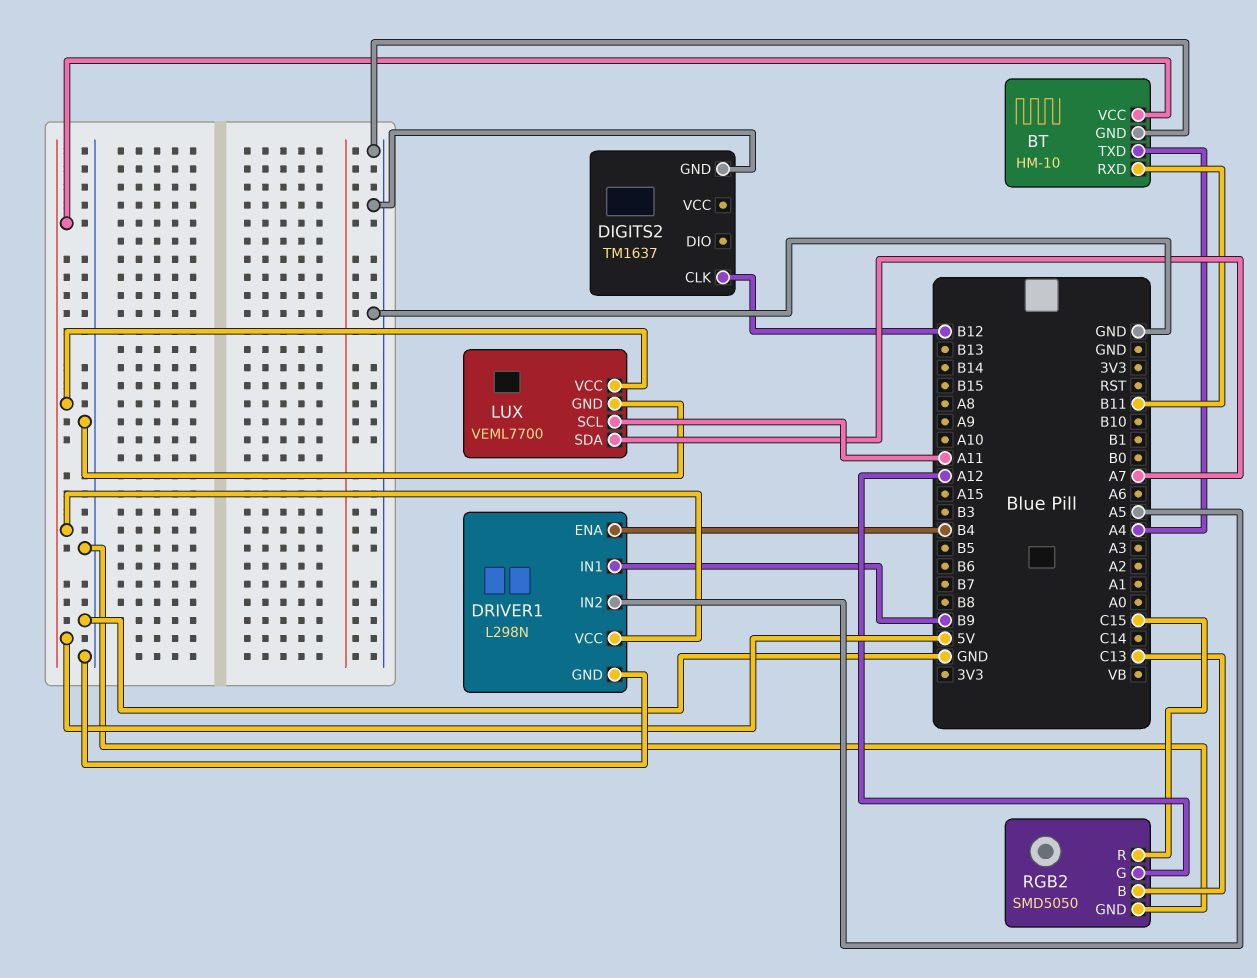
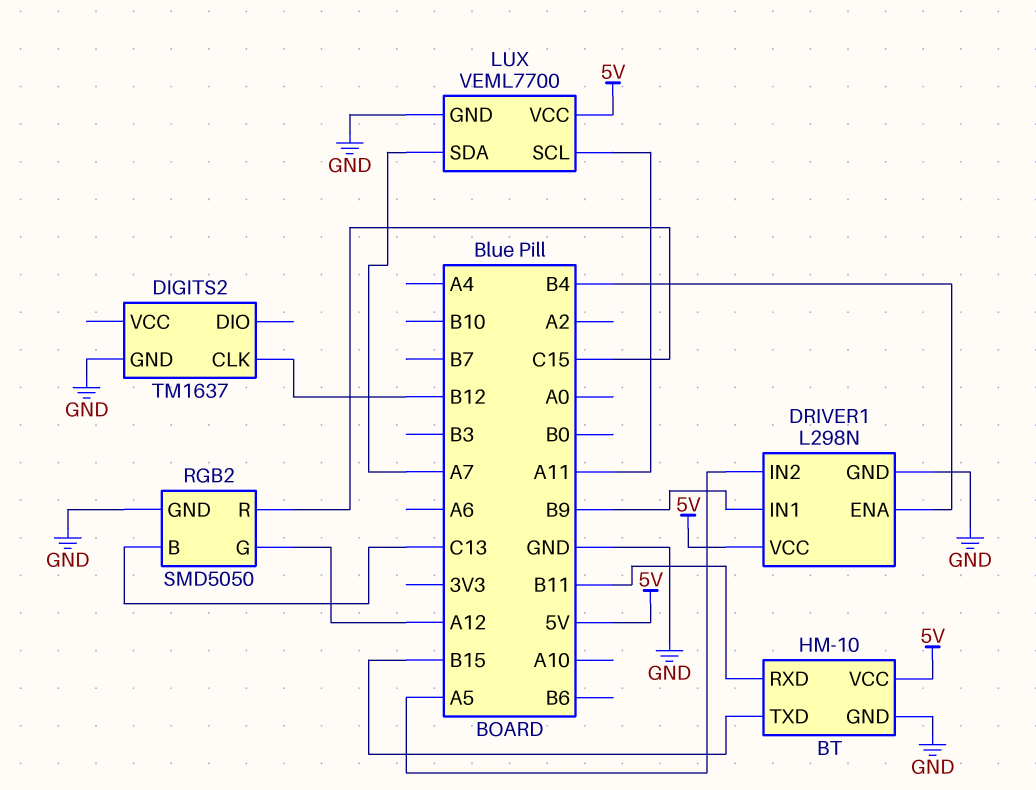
BT pin TXD: A4 -> B15

